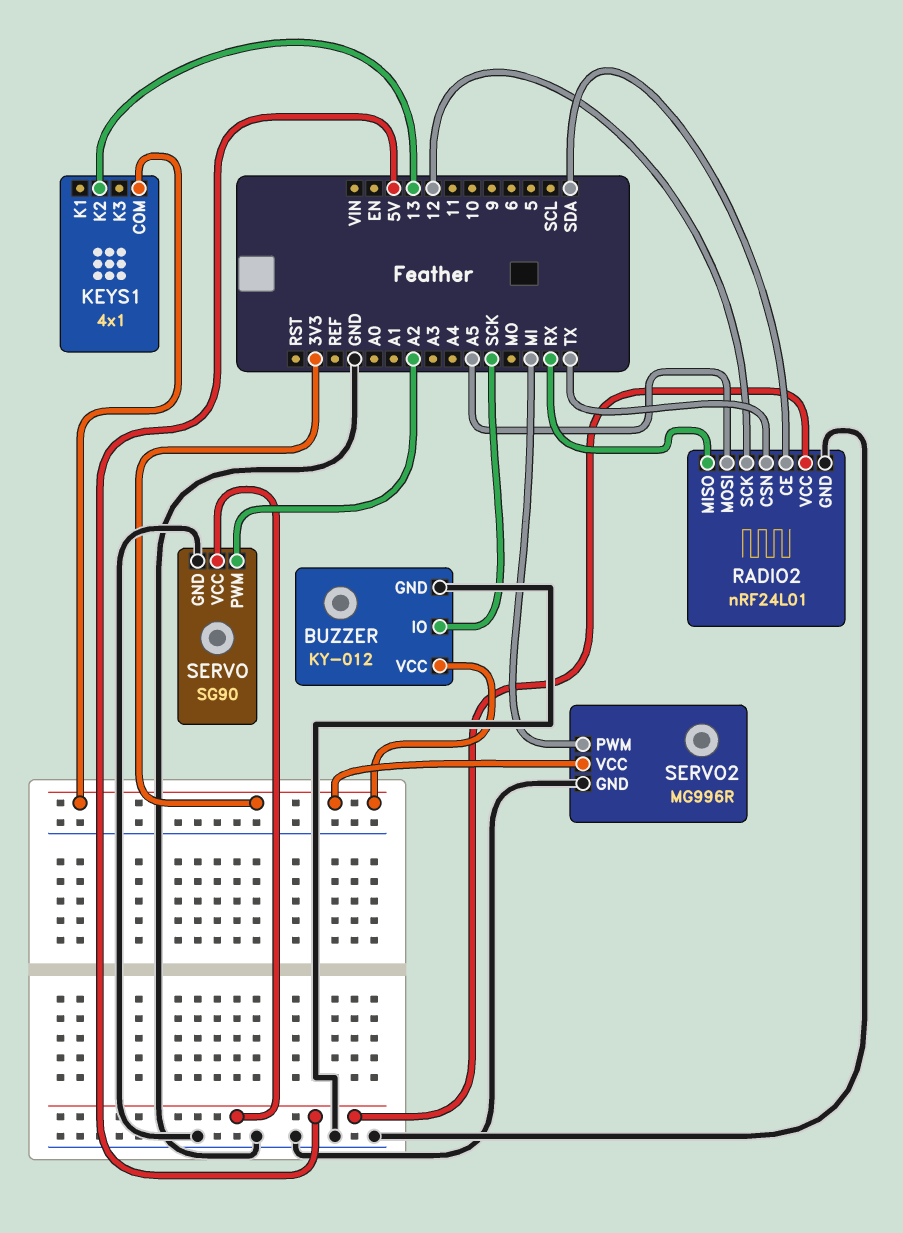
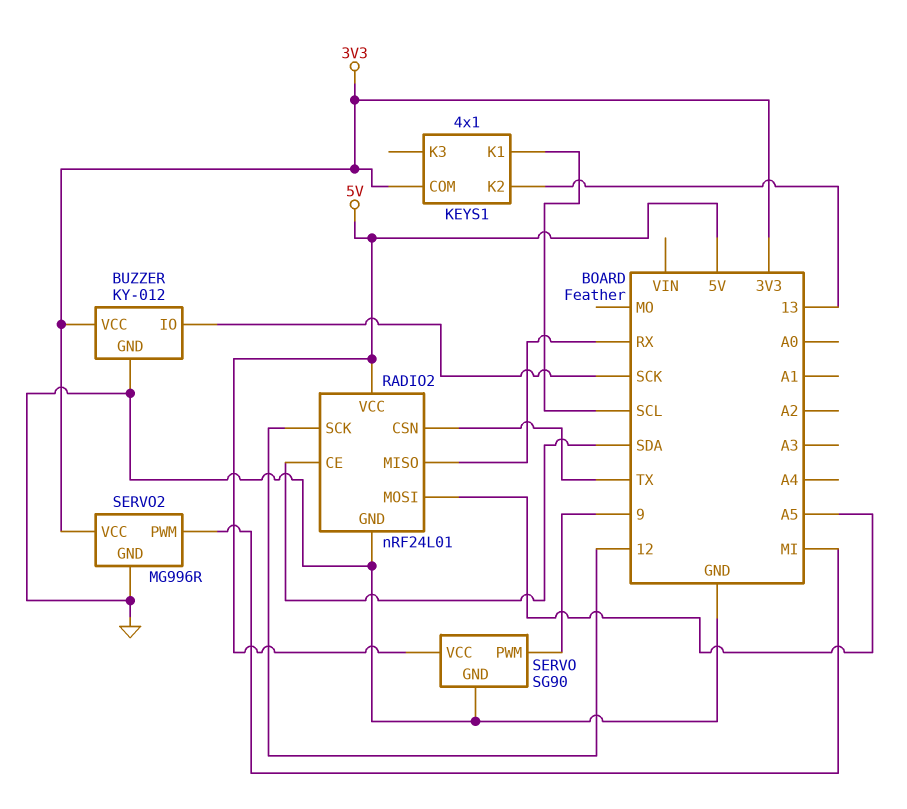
KEYS1 pin K1: none -> SCL
SERVO pin PWM: A2 -> 9

